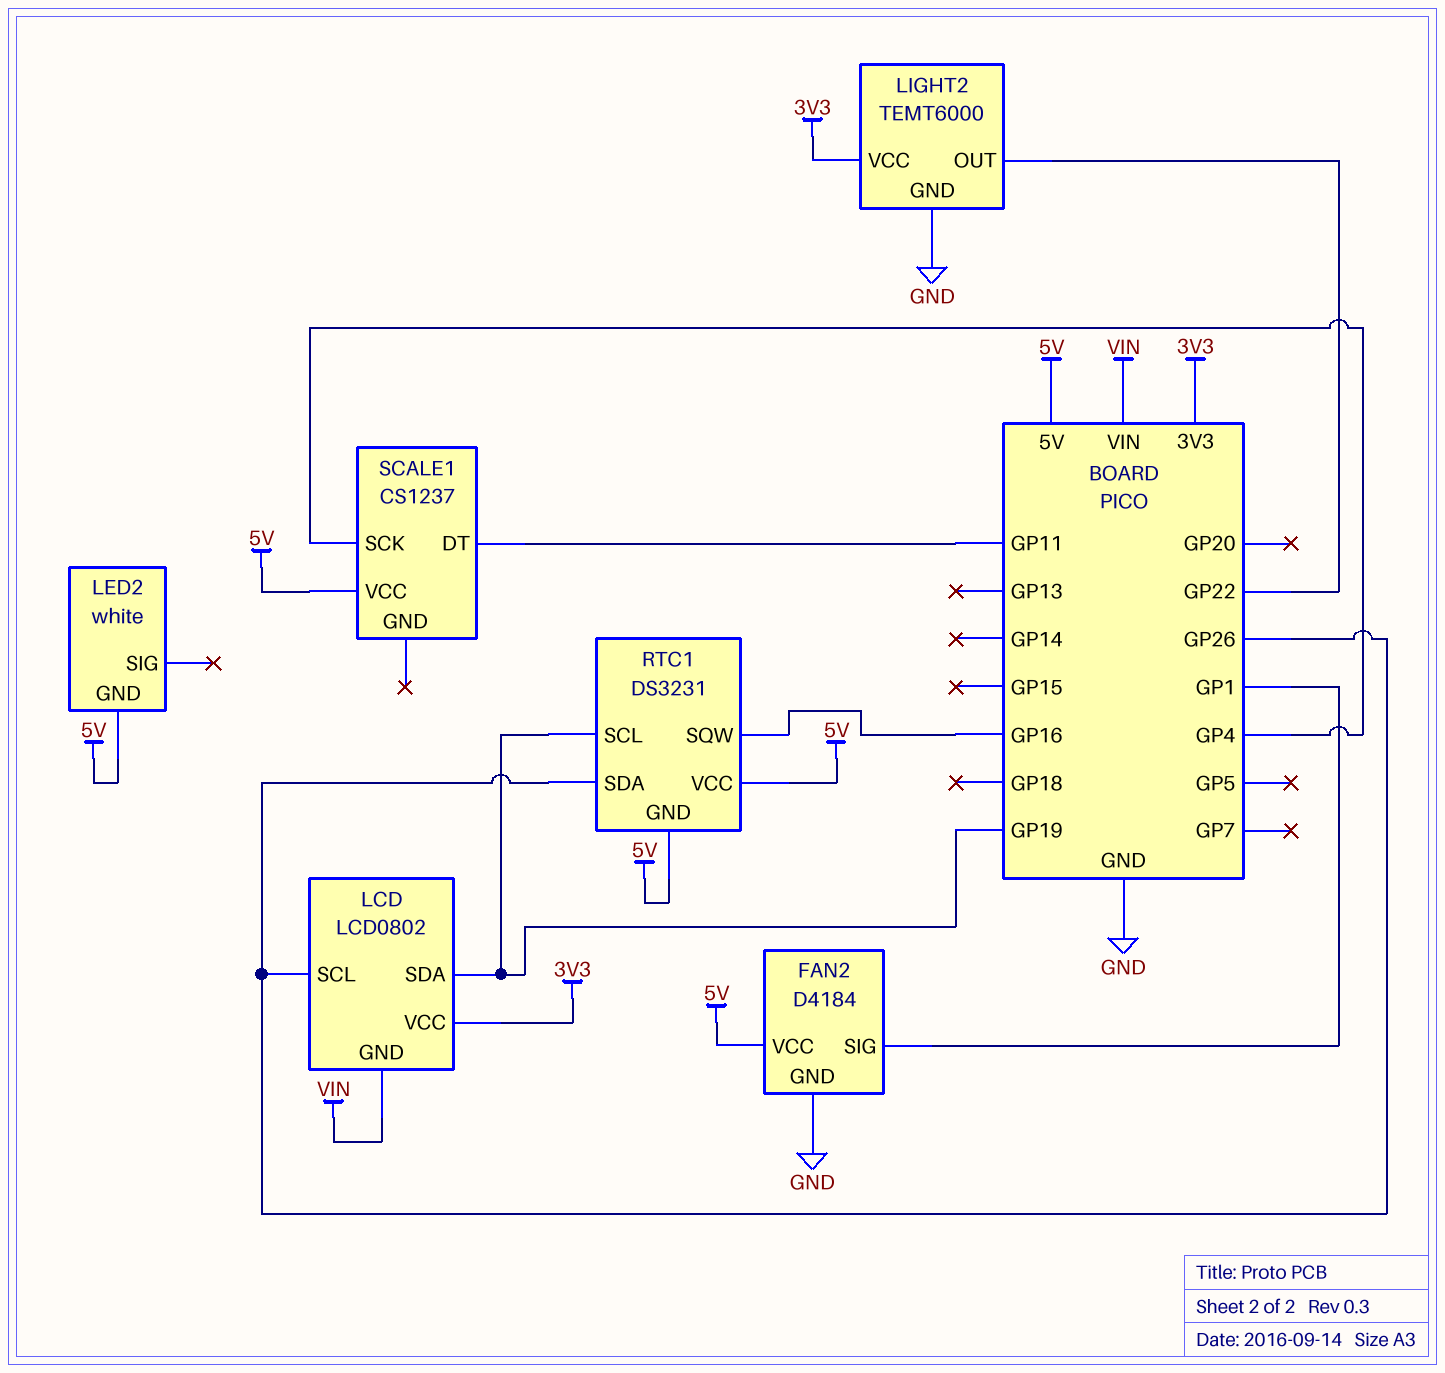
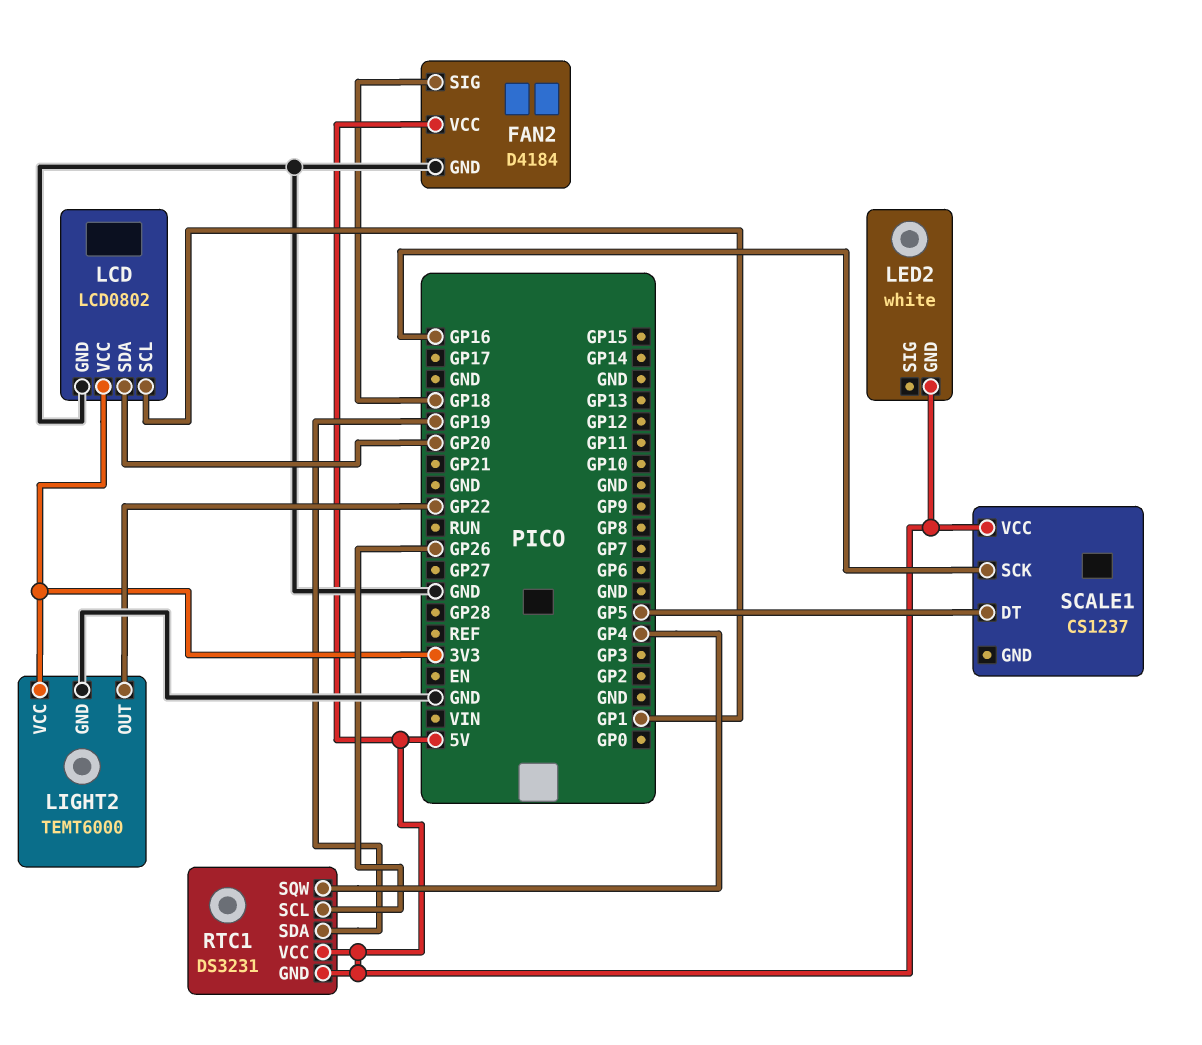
FAN2 pin SIG: GP1 -> GP18
LCD pin GND: VIN -> GND
LCD pin SCL: GP26 -> GP1
LCD pin SDA: GP19 -> GP20
RTC1 pin SCL: GP19 -> GP26
RTC1 pin SDA: GP26 -> GP19
RTC1 pin SQW: GP16 -> GP4
SCALE1 pin DT: GP11 -> GP5
SCALE1 pin SCK: GP4 -> GP16

